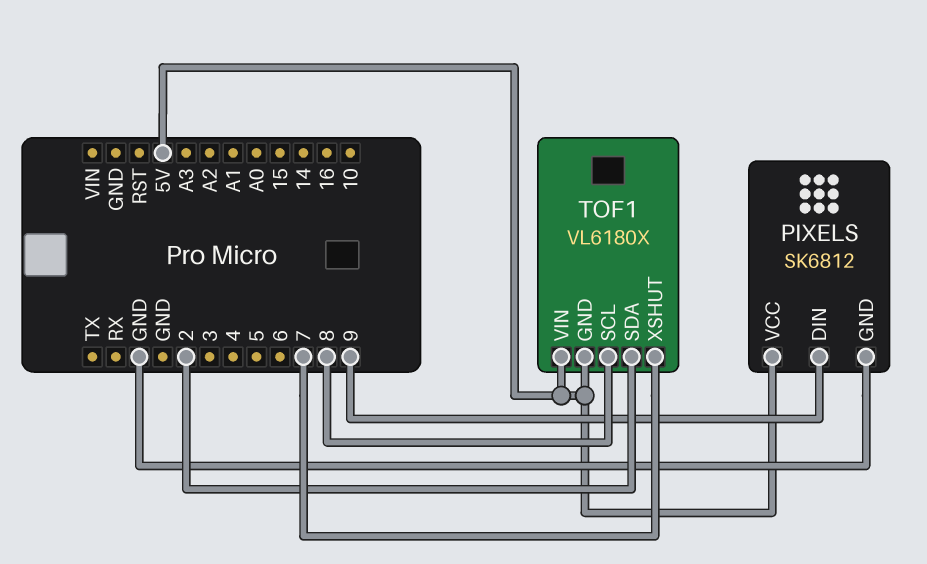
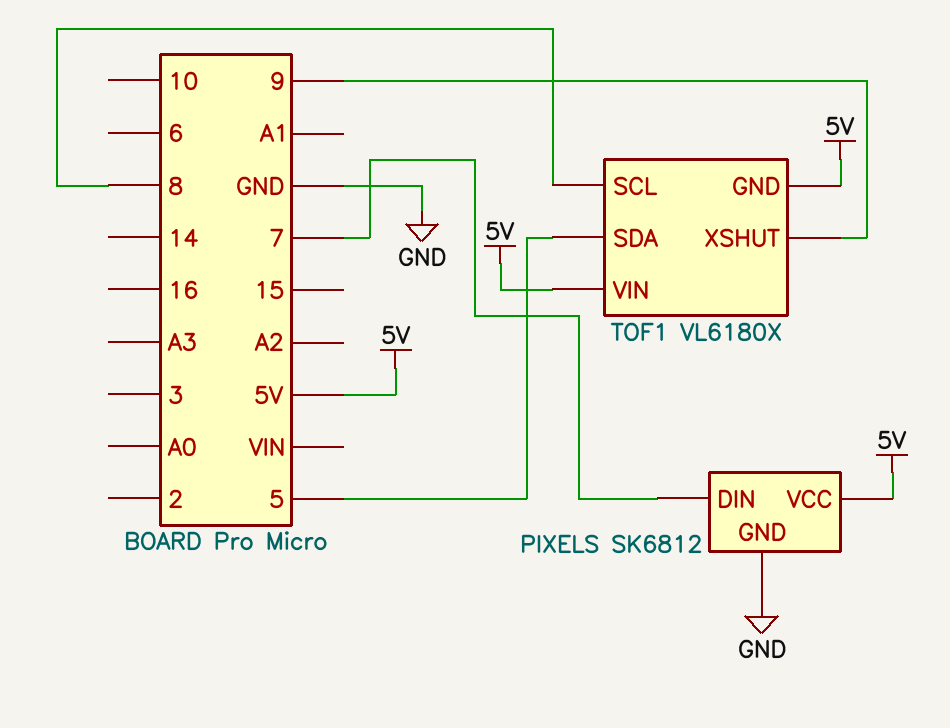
PIXELS pin DIN: 9 -> 7
TOF1 pin SDA: 2 -> 5
TOF1 pin XSHUT: 7 -> 9

